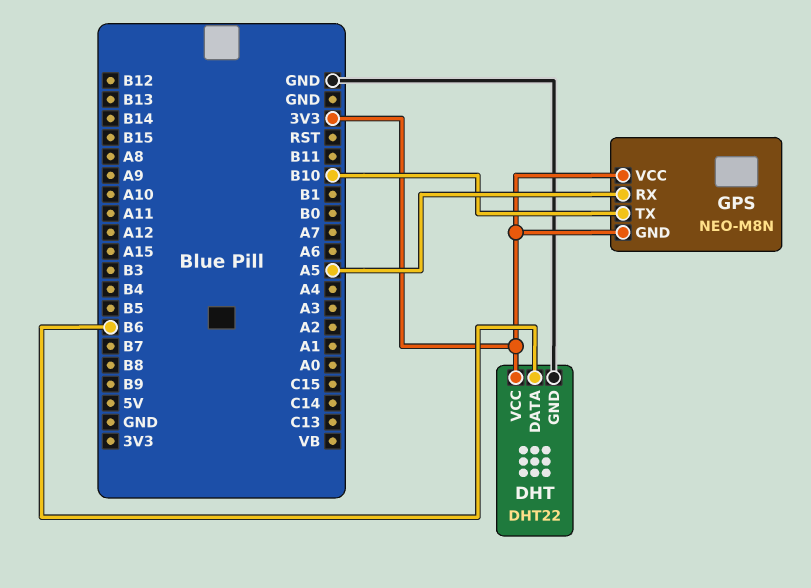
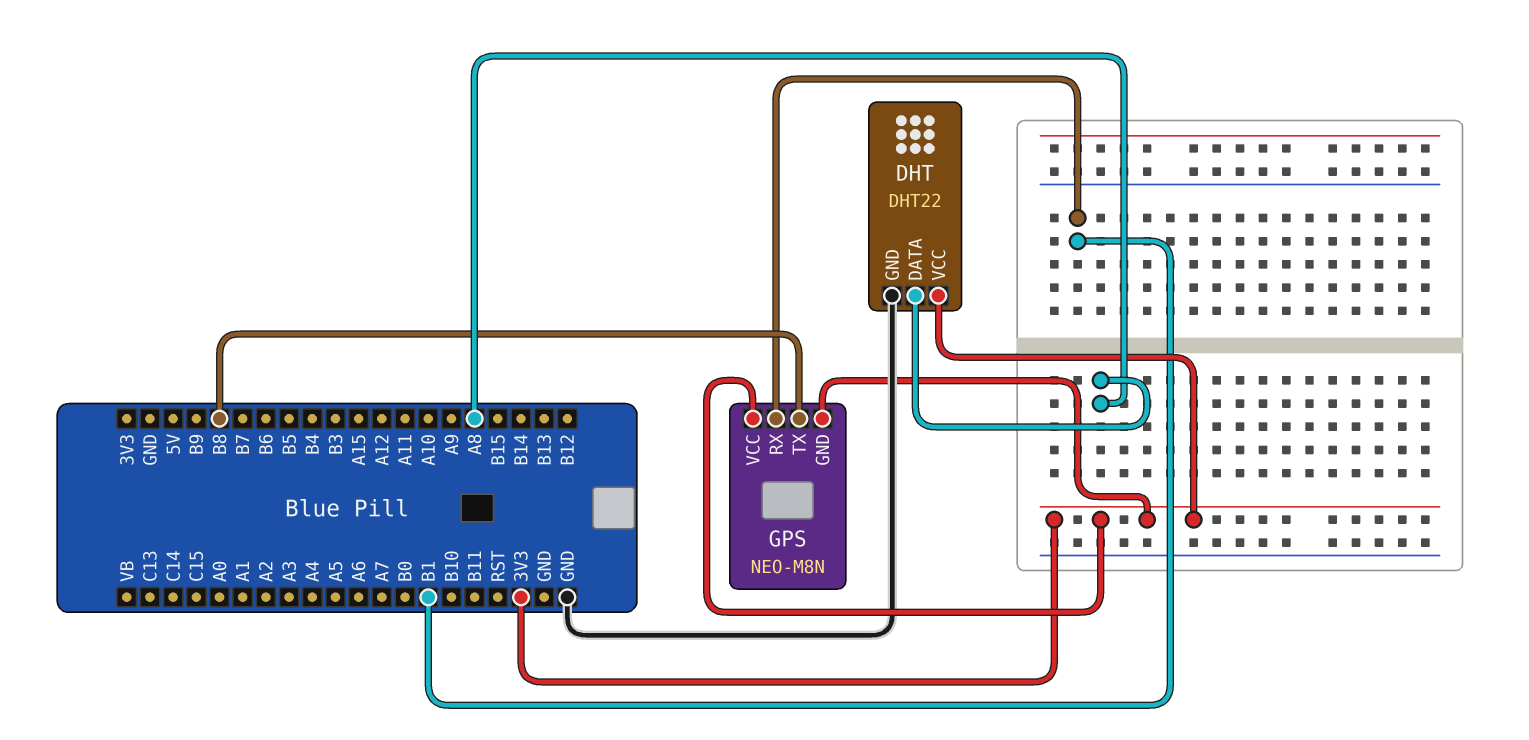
DHT pin DATA: B6 -> A8
GPS pin RX: A5 -> B1
GPS pin TX: B10 -> B8

